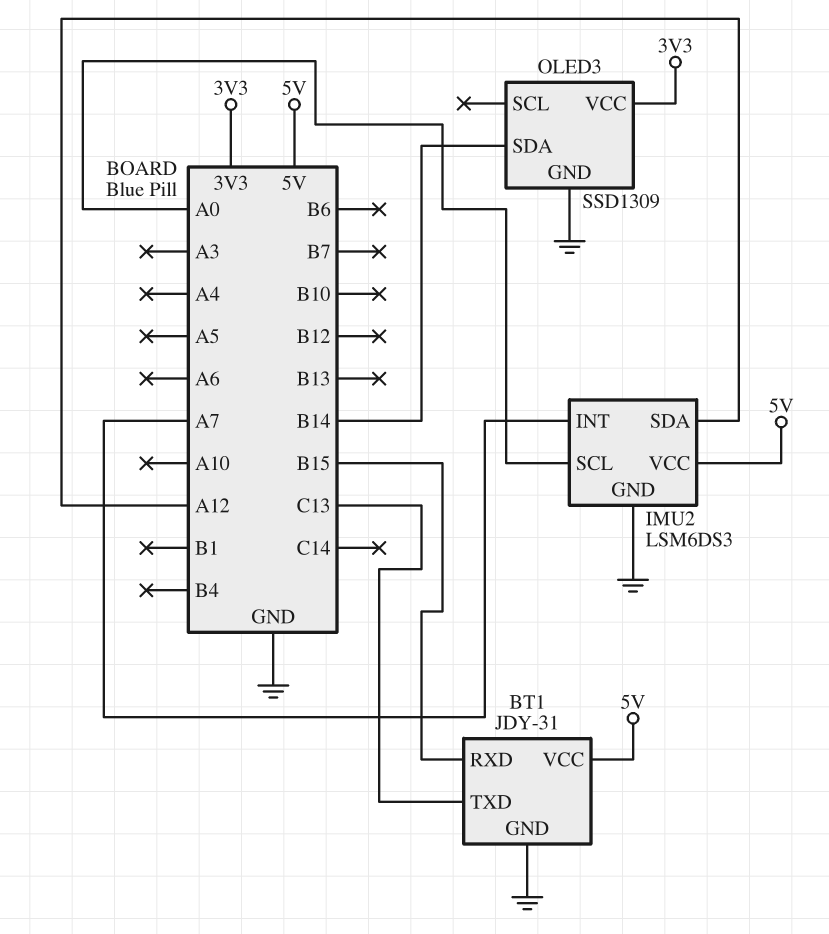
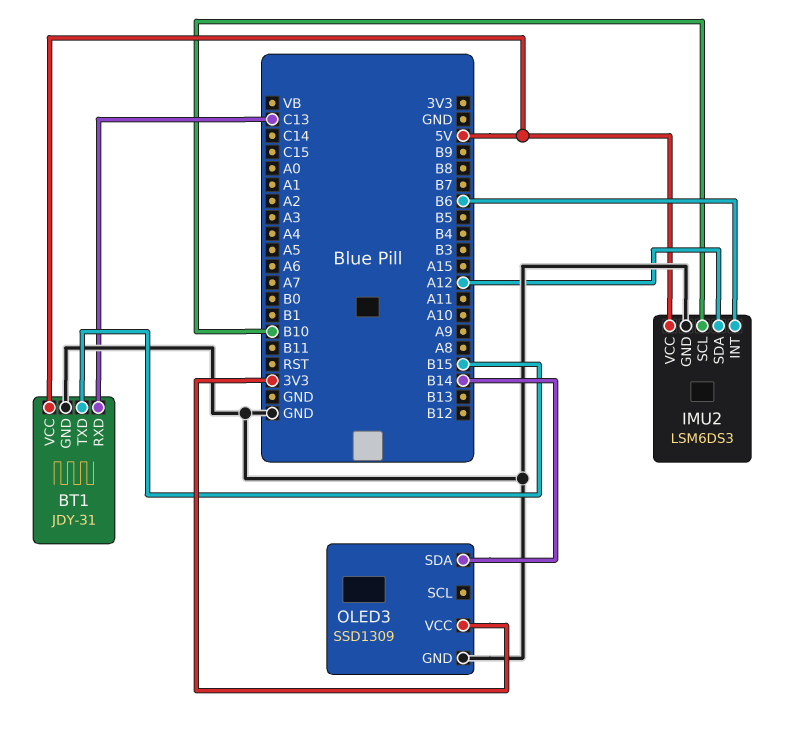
BT1 pin RXD: B15 -> C13
BT1 pin TXD: C13 -> B15
IMU2 pin INT: A7 -> B6
IMU2 pin SCL: A0 -> B10

